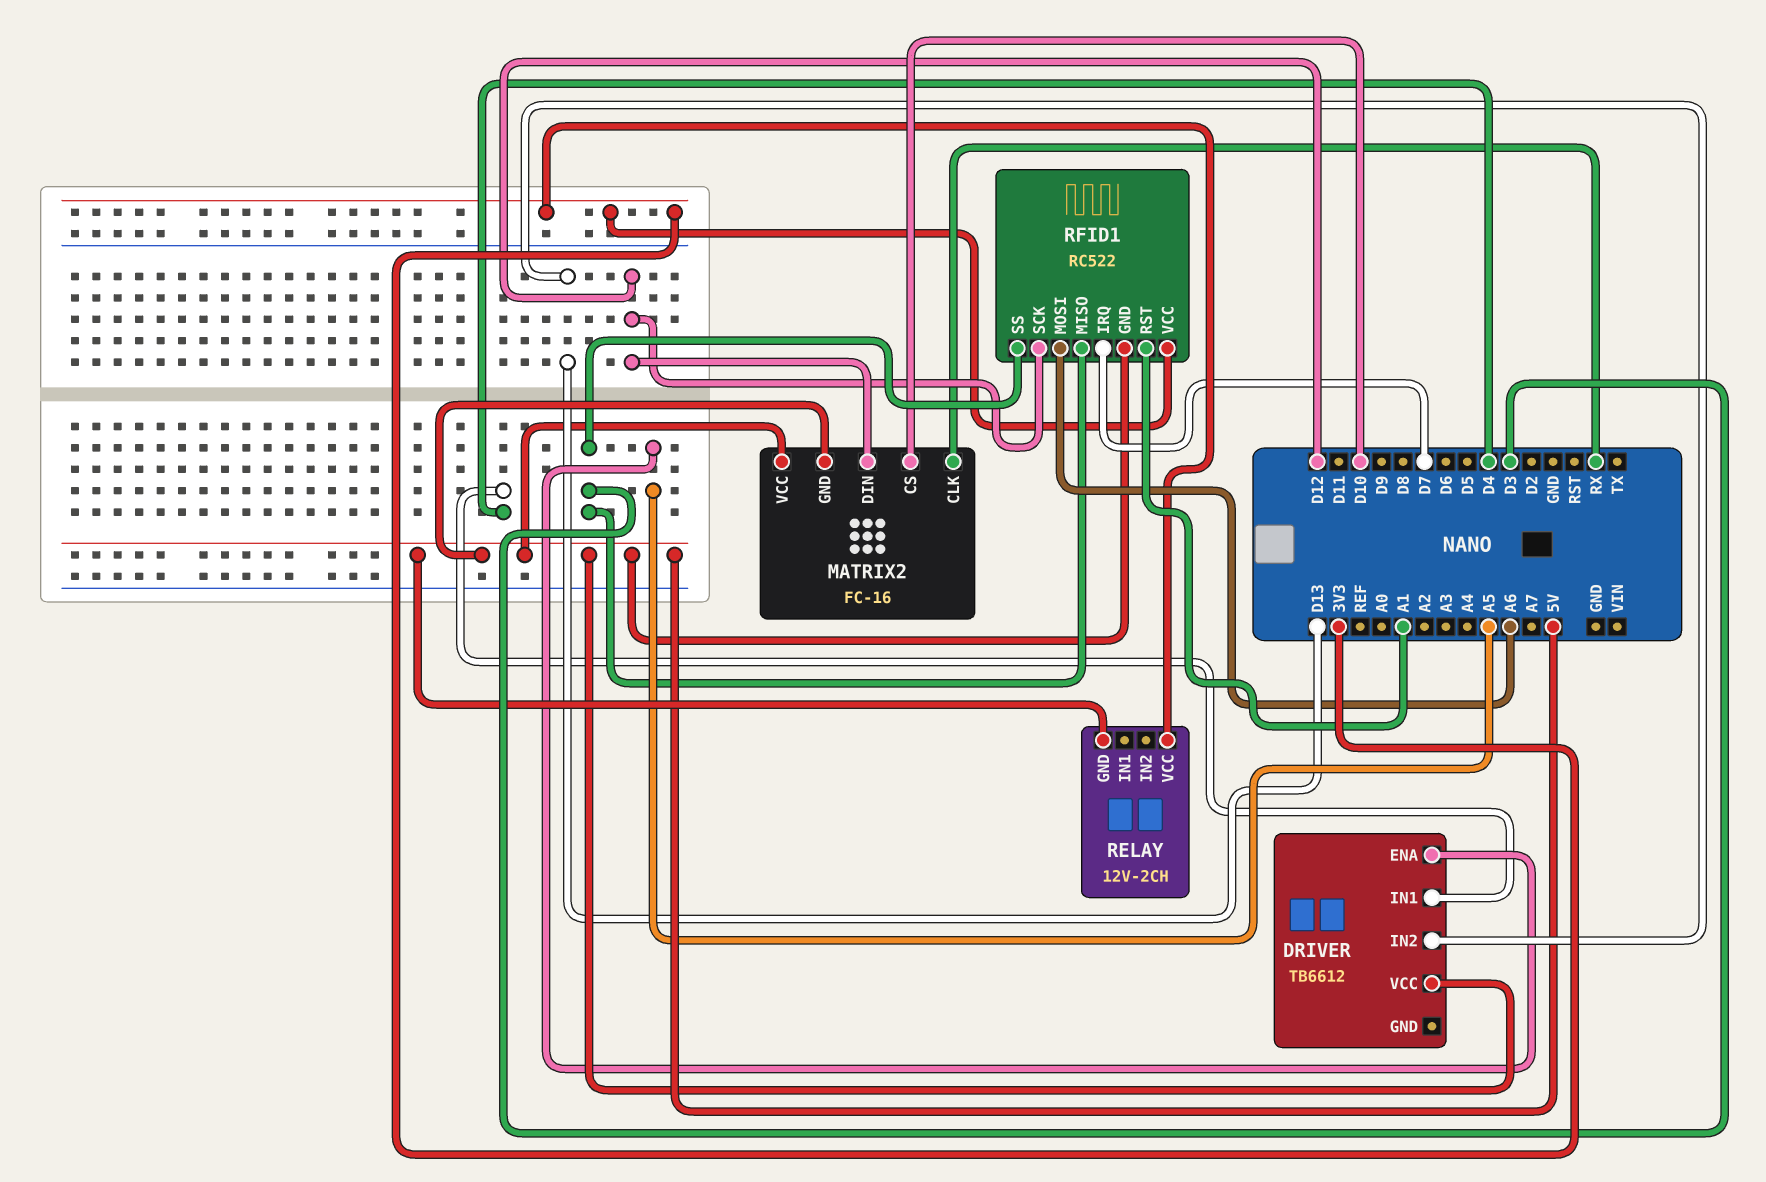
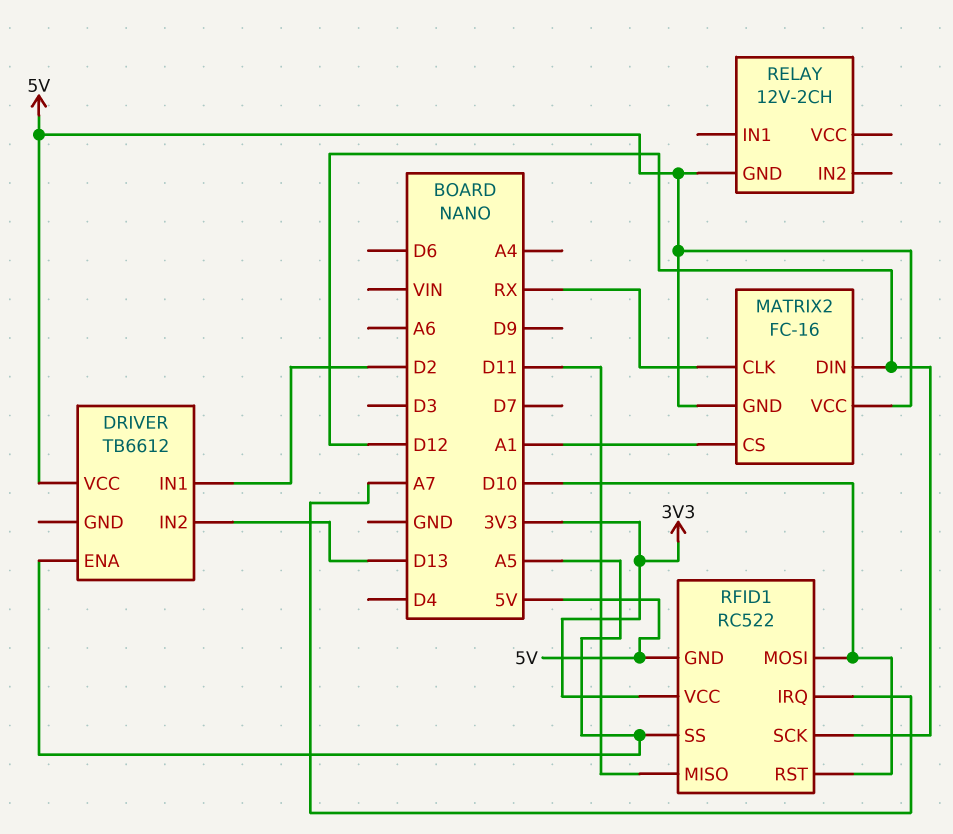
DRIVER pin IN1: D4 -> D2
MATRIX2 pin CS: D10 -> A1
RELAY pin VCC: 3V3 -> none
RFID1 pin IRQ: D7 -> A7
RFID1 pin MISO: D3 -> D11
RFID1 pin MOSI: A6 -> D10
RFID1 pin RST: A1 -> D10
RFID1 pin SS: D3 -> A5

